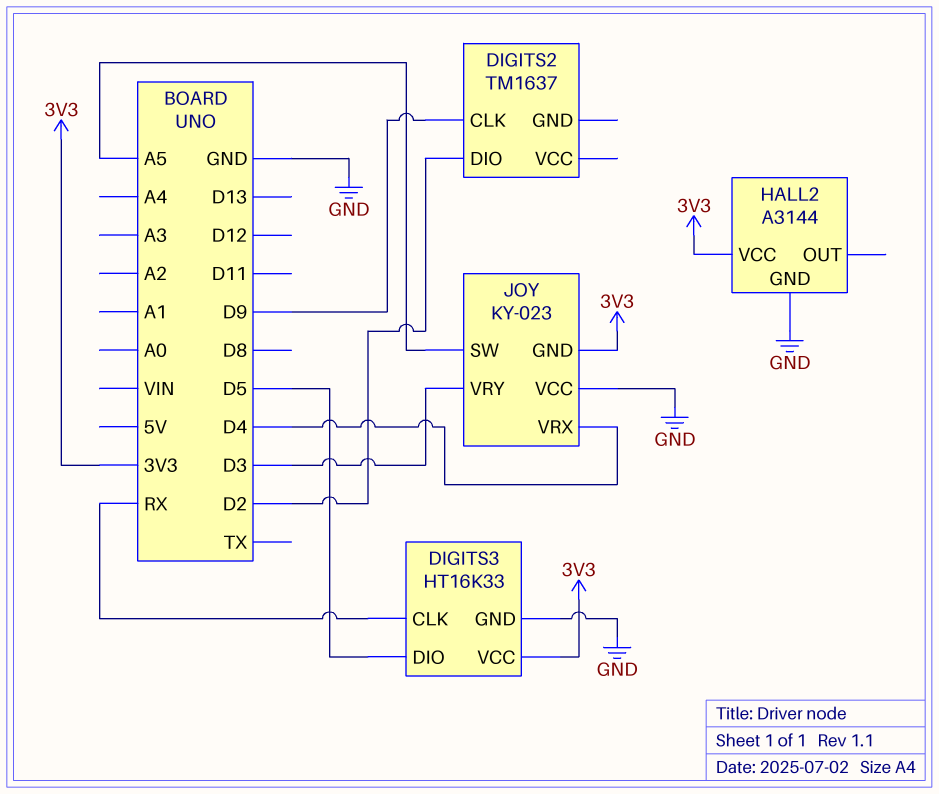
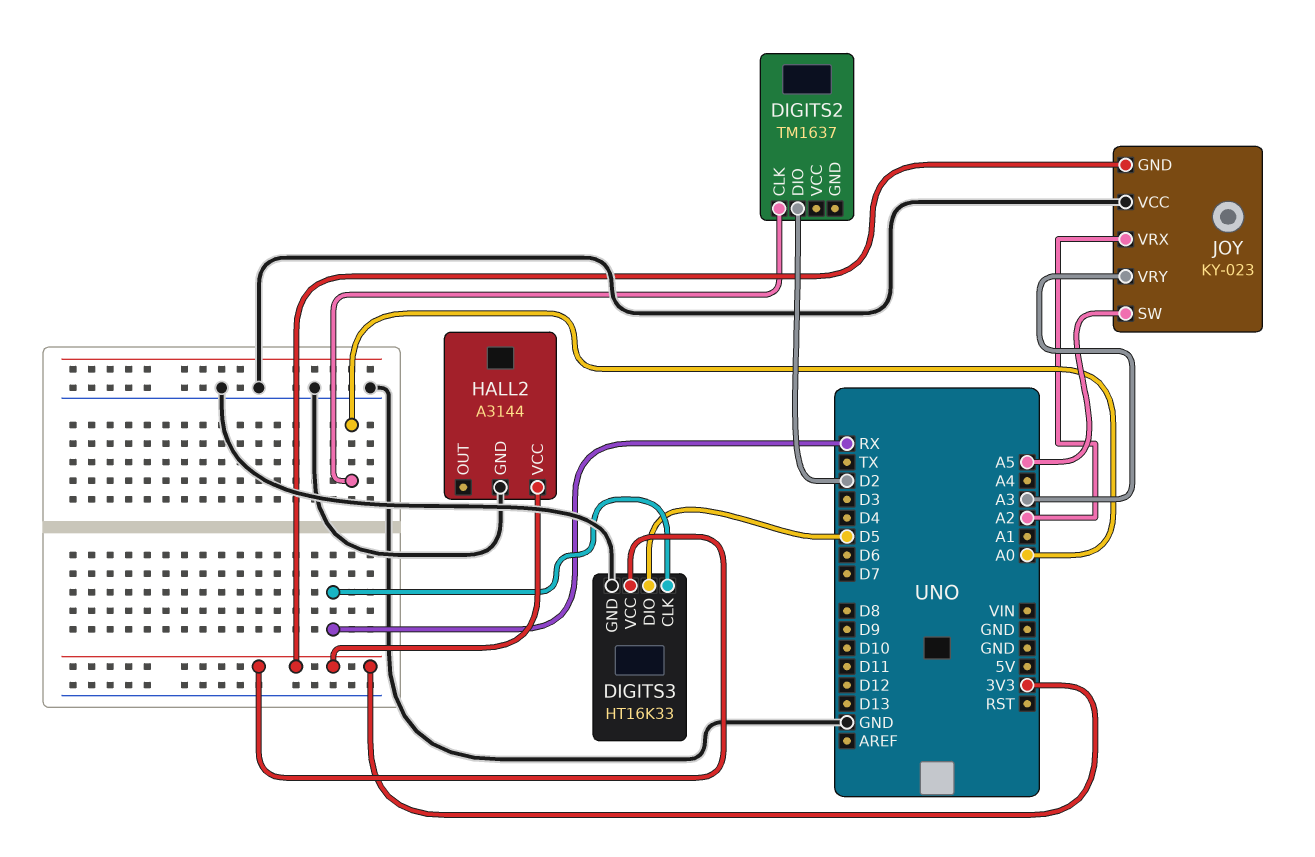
DIGITS2 pin CLK: D9 -> A0
JOY pin VRX: D4 -> A2
JOY pin VRY: D3 -> A3

